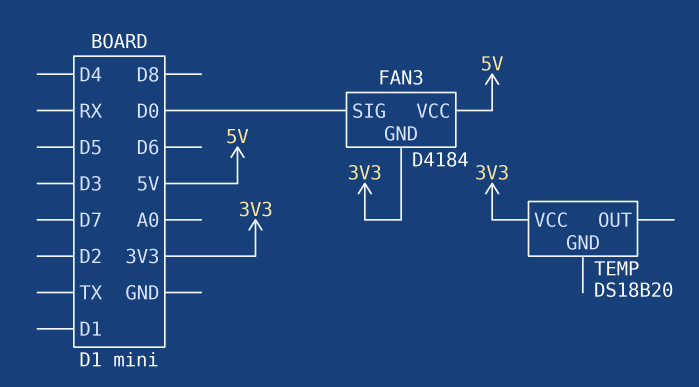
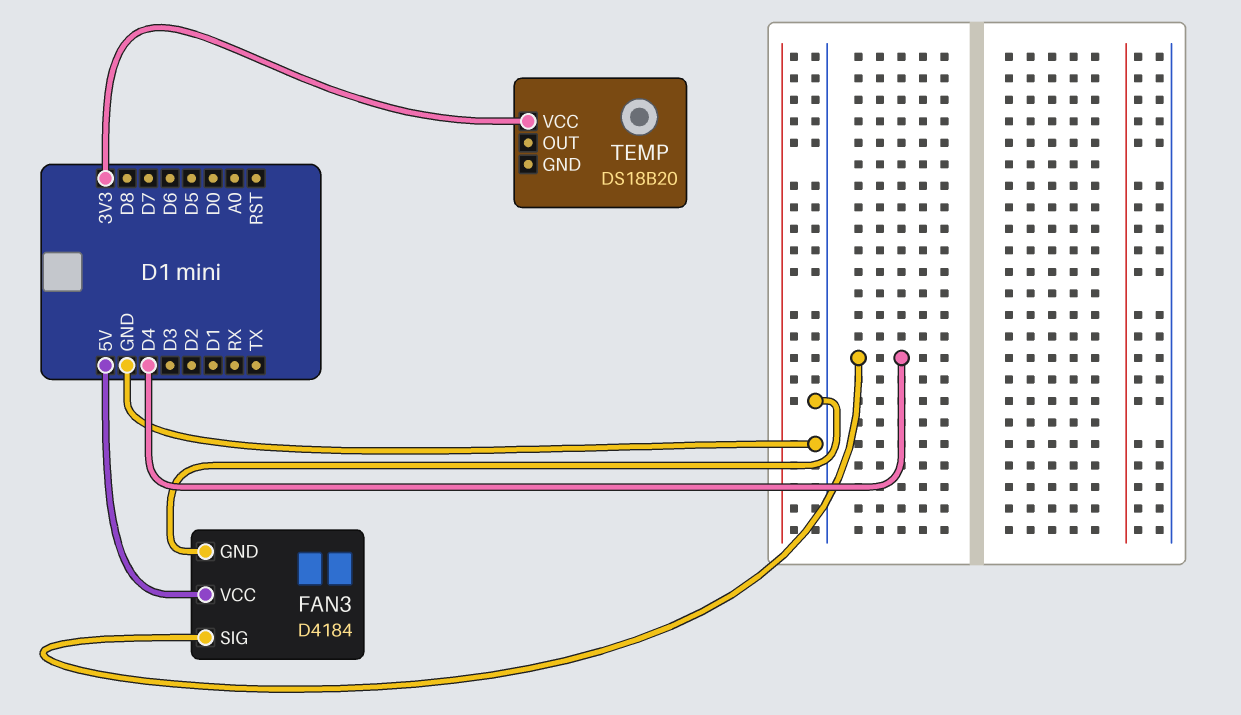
FAN3 pin GND: 3V3 -> GND
FAN3 pin SIG: D0 -> D4

